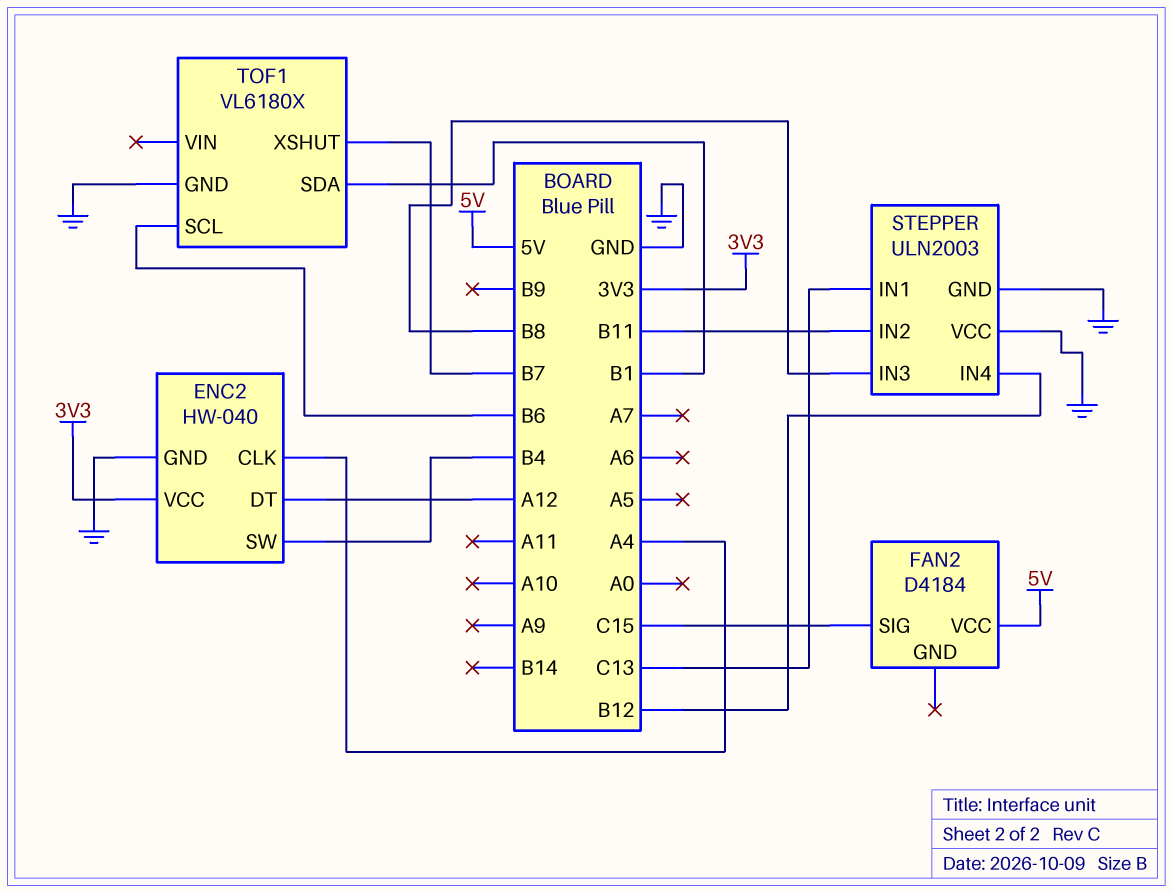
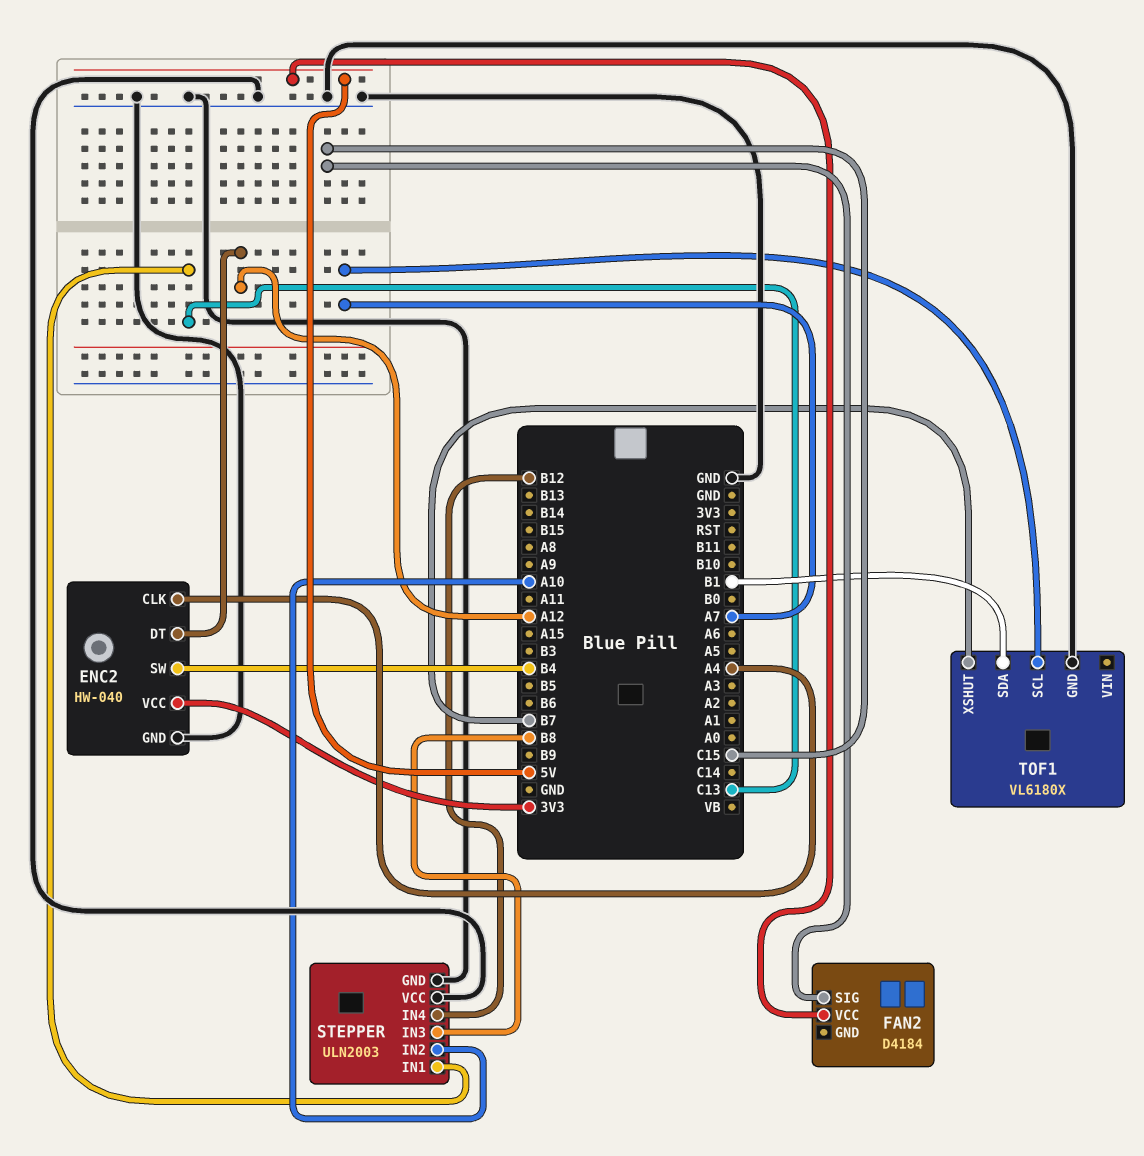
STEPPER pin IN2: B11 -> A10
TOF1 pin SCL: B6 -> A7

